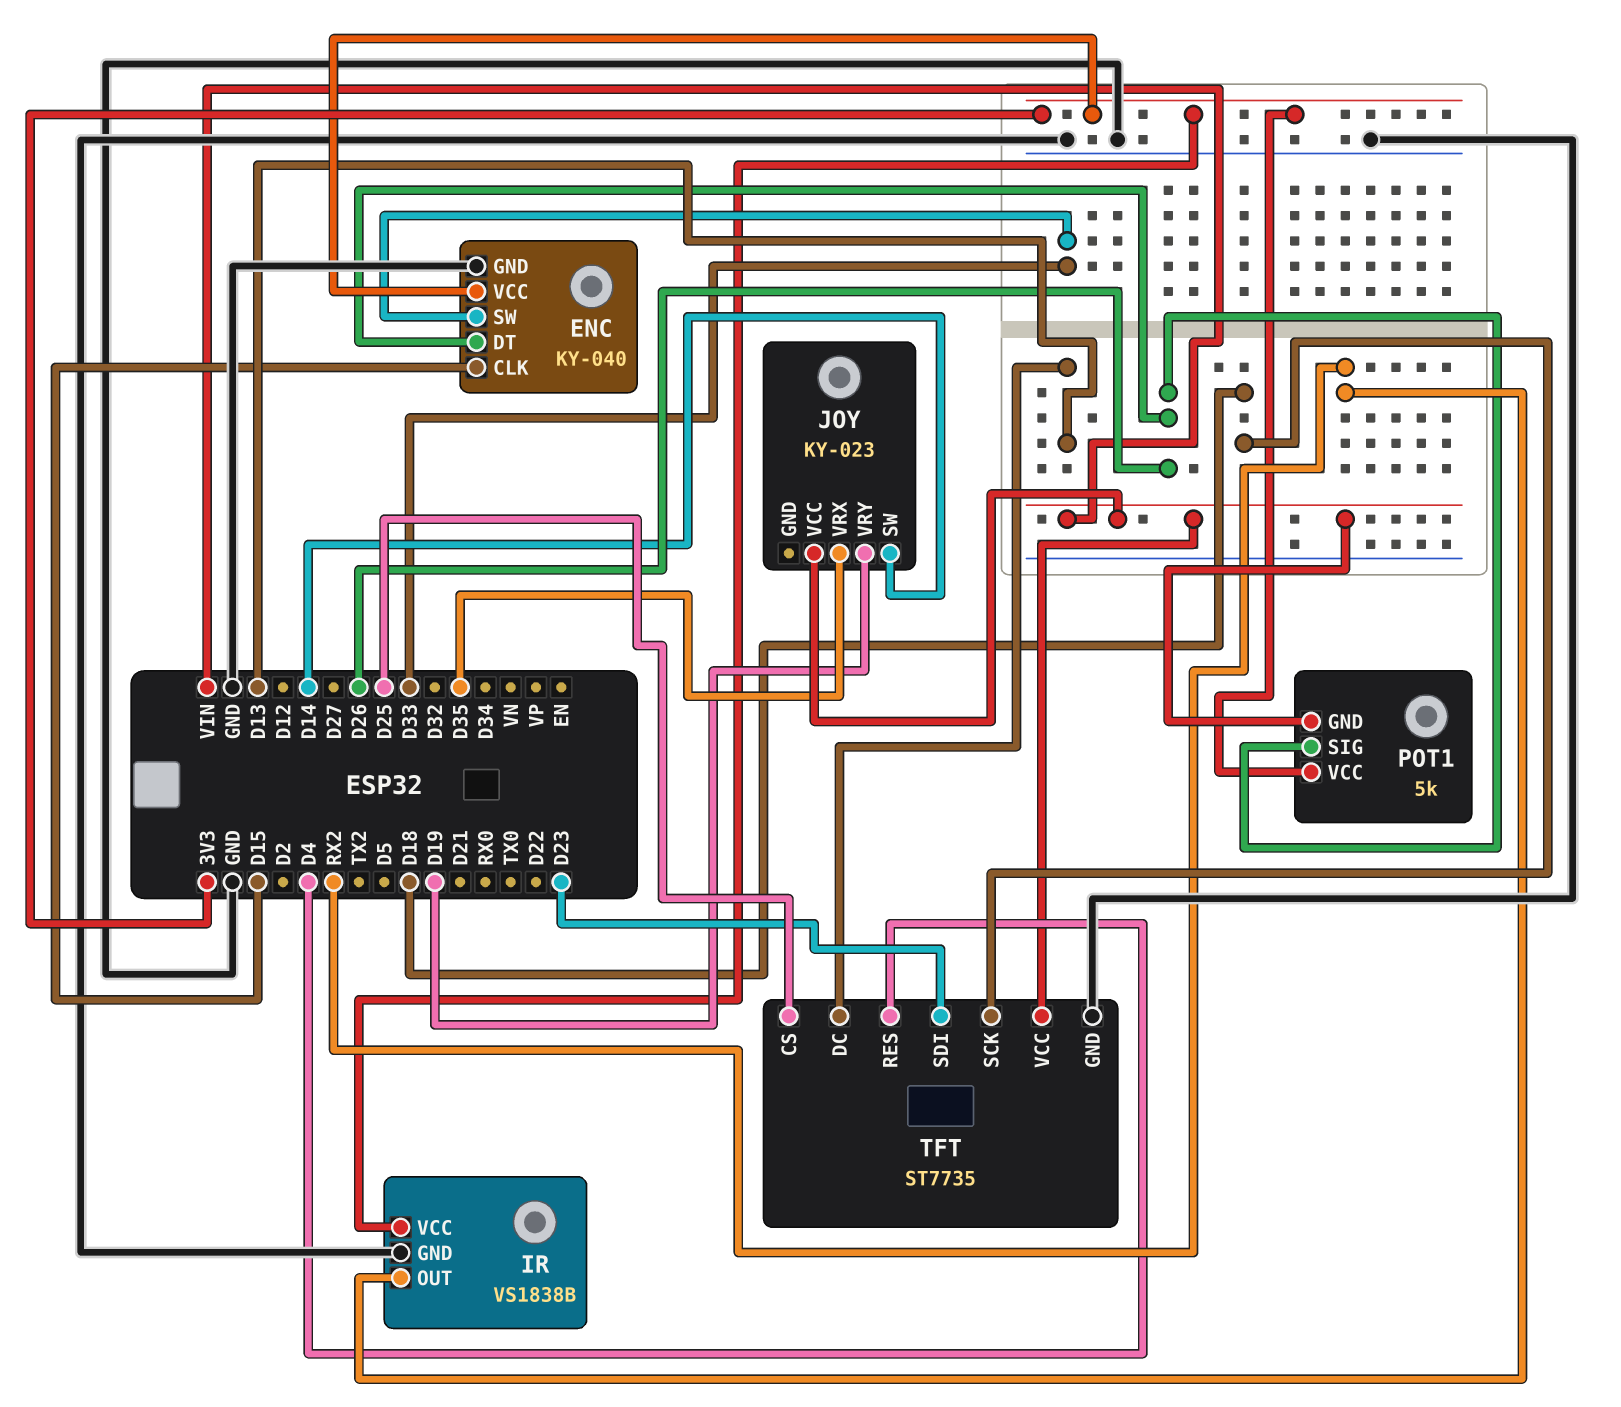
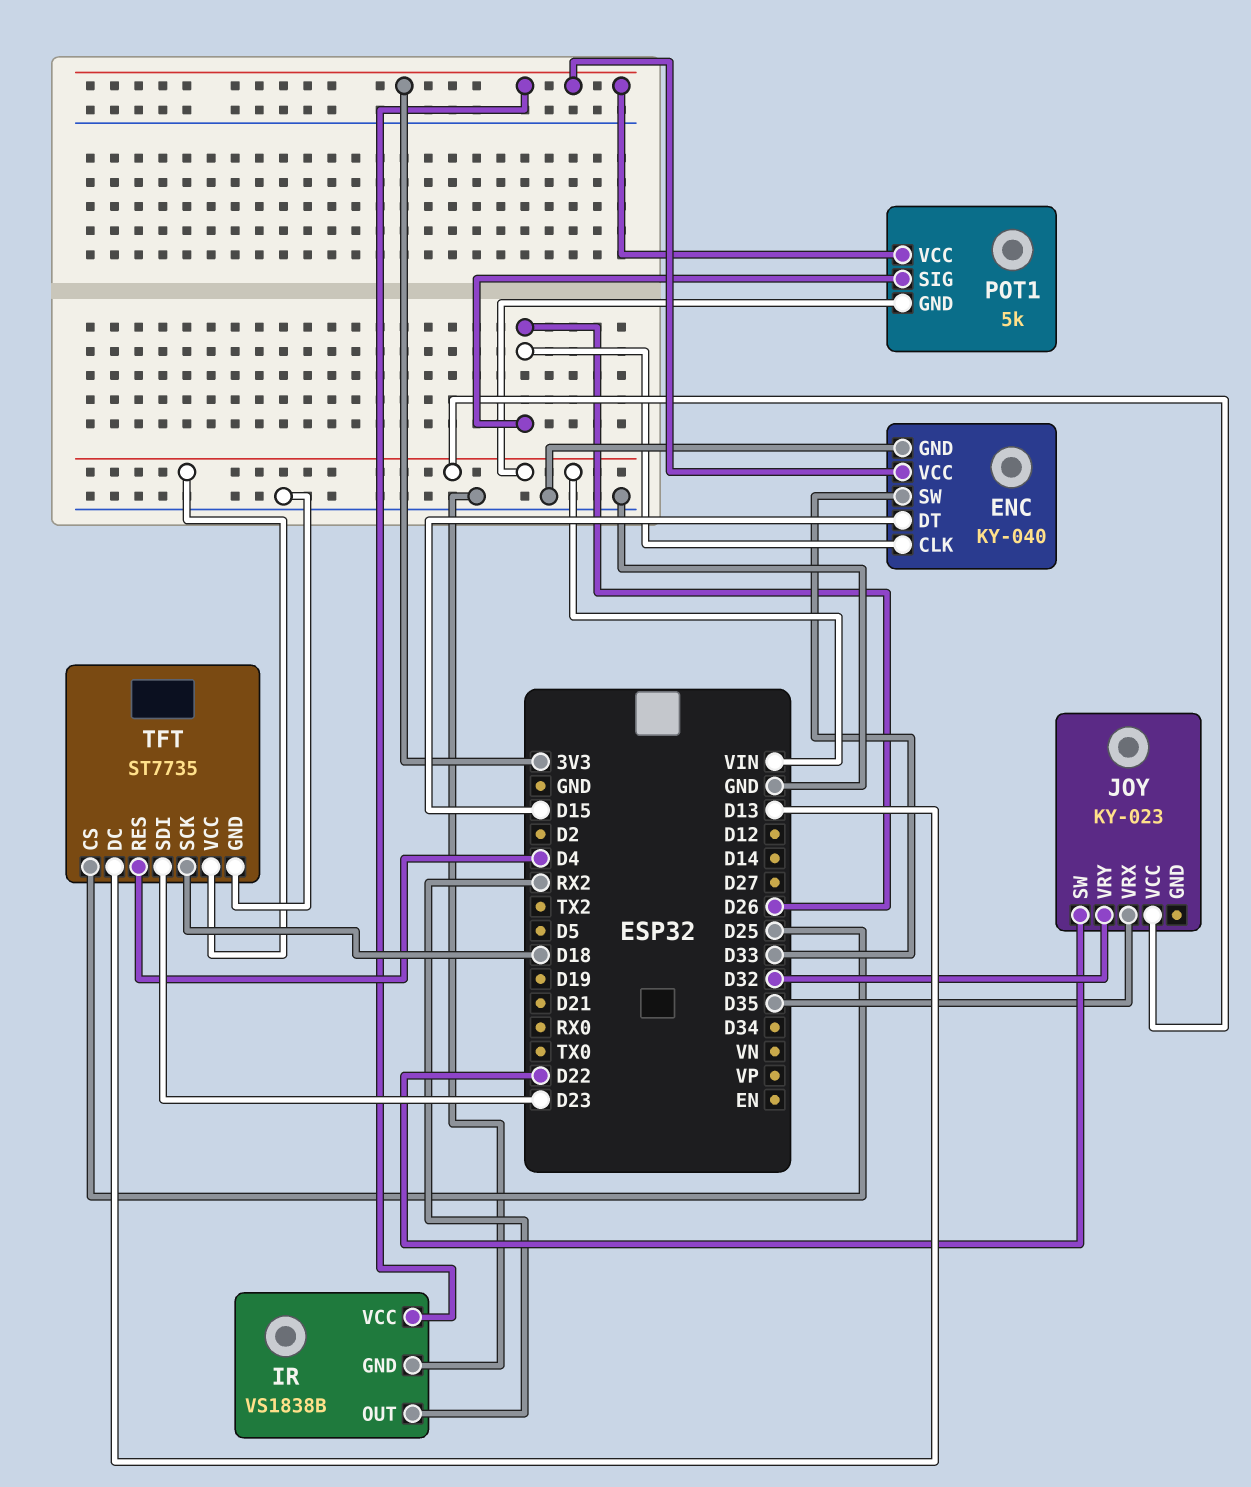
ENC pin CLK: D15 -> D26
ENC pin DT: D26 -> D15
JOY pin SW: D14 -> D22
JOY pin VRY: D19 -> D32

